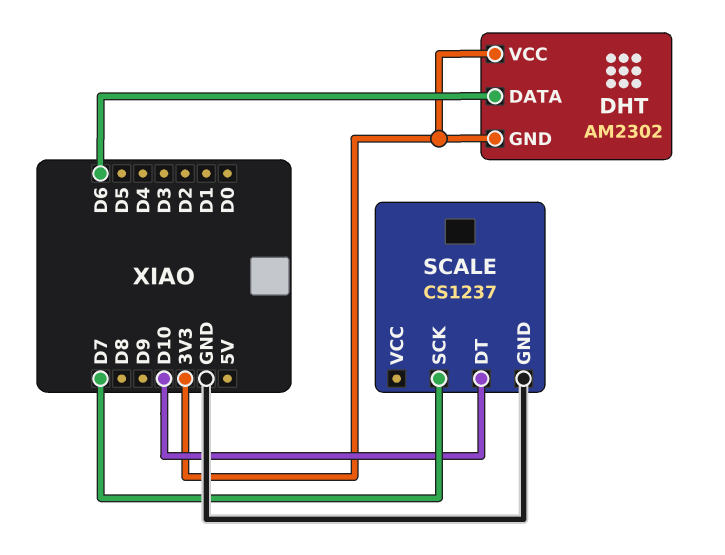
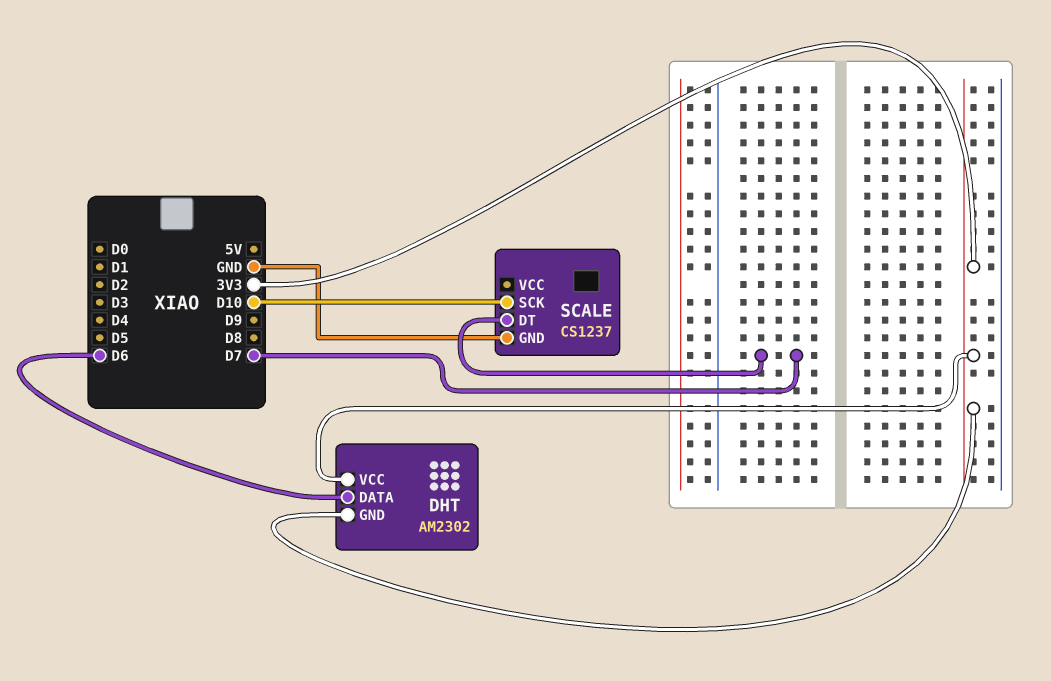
SCALE pin DT: D10 -> D7
SCALE pin SCK: D7 -> D10

